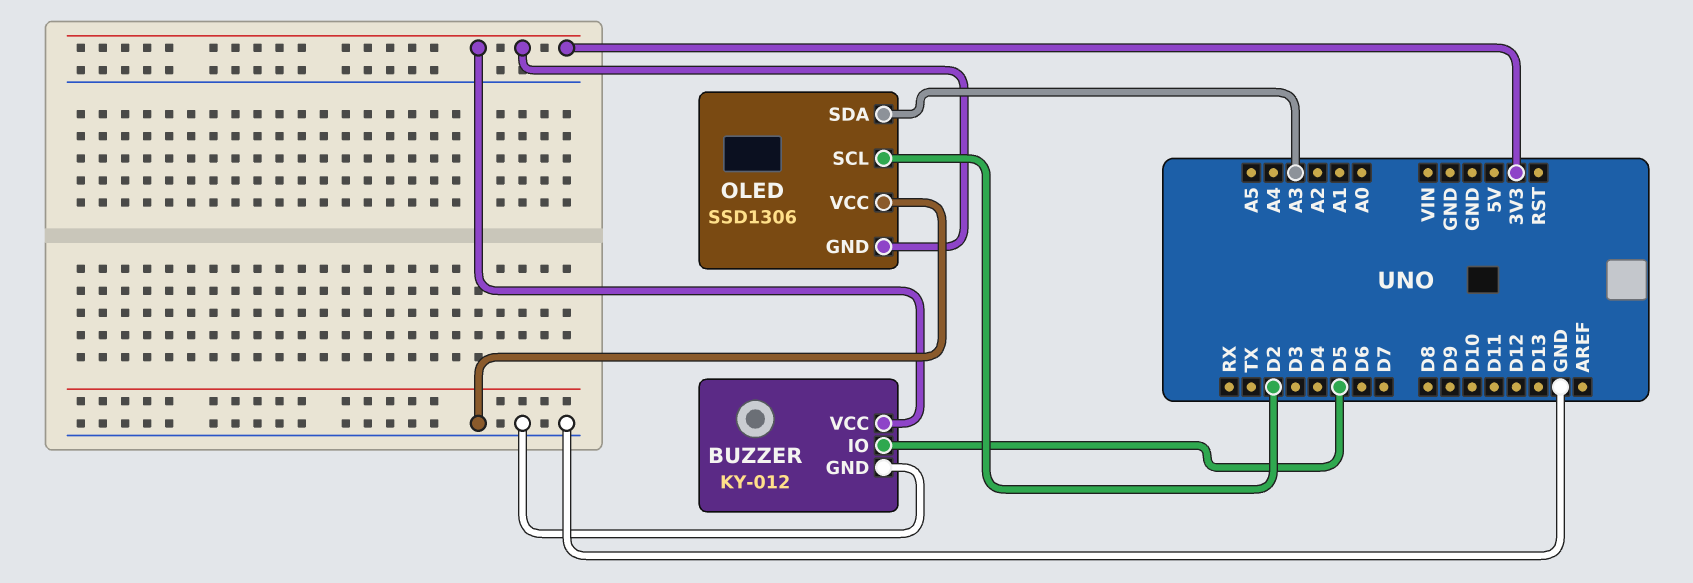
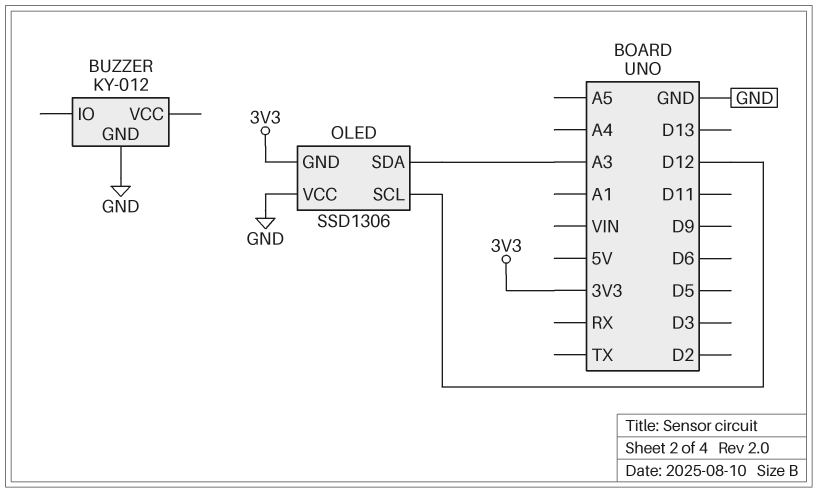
BUZZER pin IO: D5 -> none
BUZZER pin VCC: 3V3 -> none
OLED pin SCL: D2 -> D12

